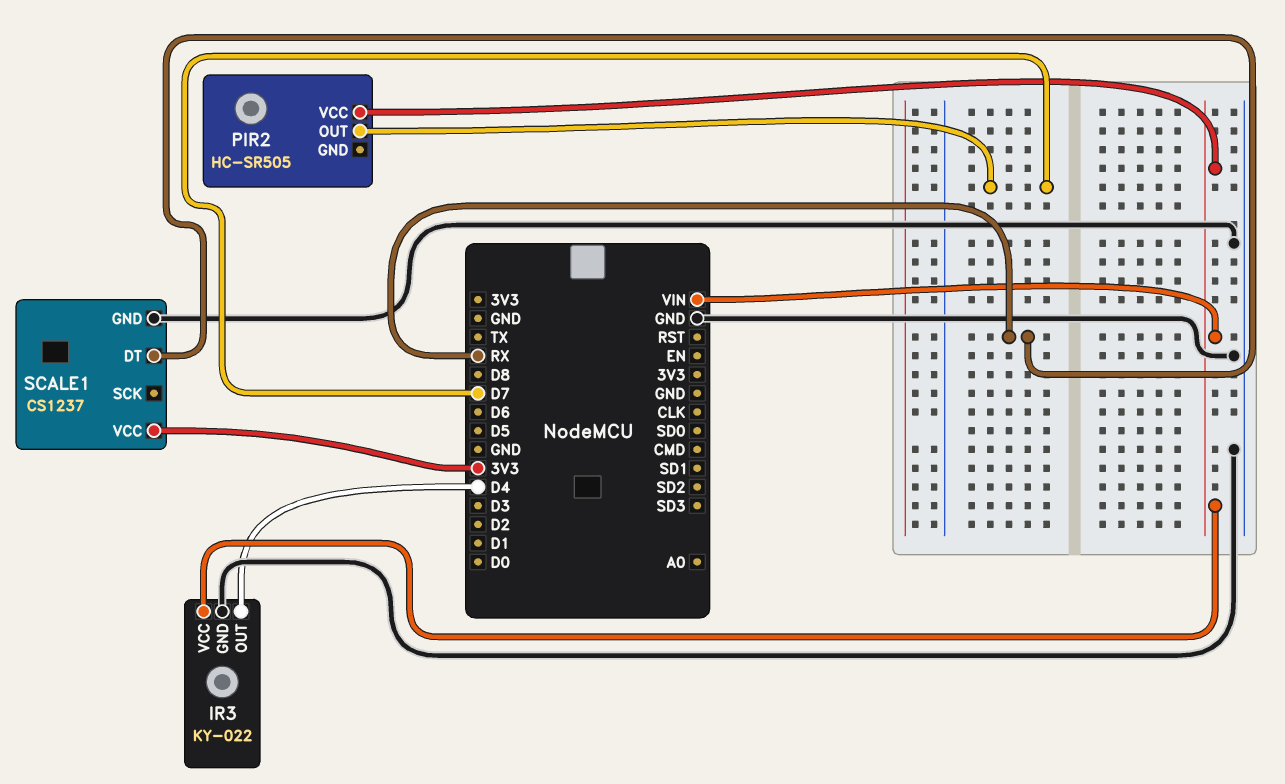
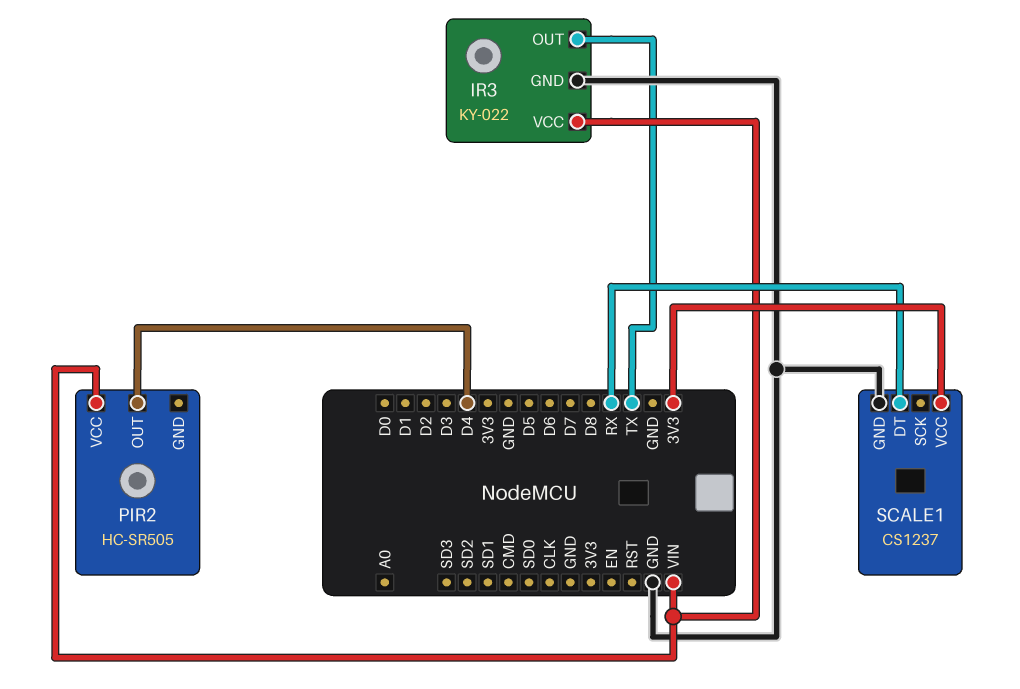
IR3 pin OUT: D4 -> TX
PIR2 pin OUT: D7 -> D4

